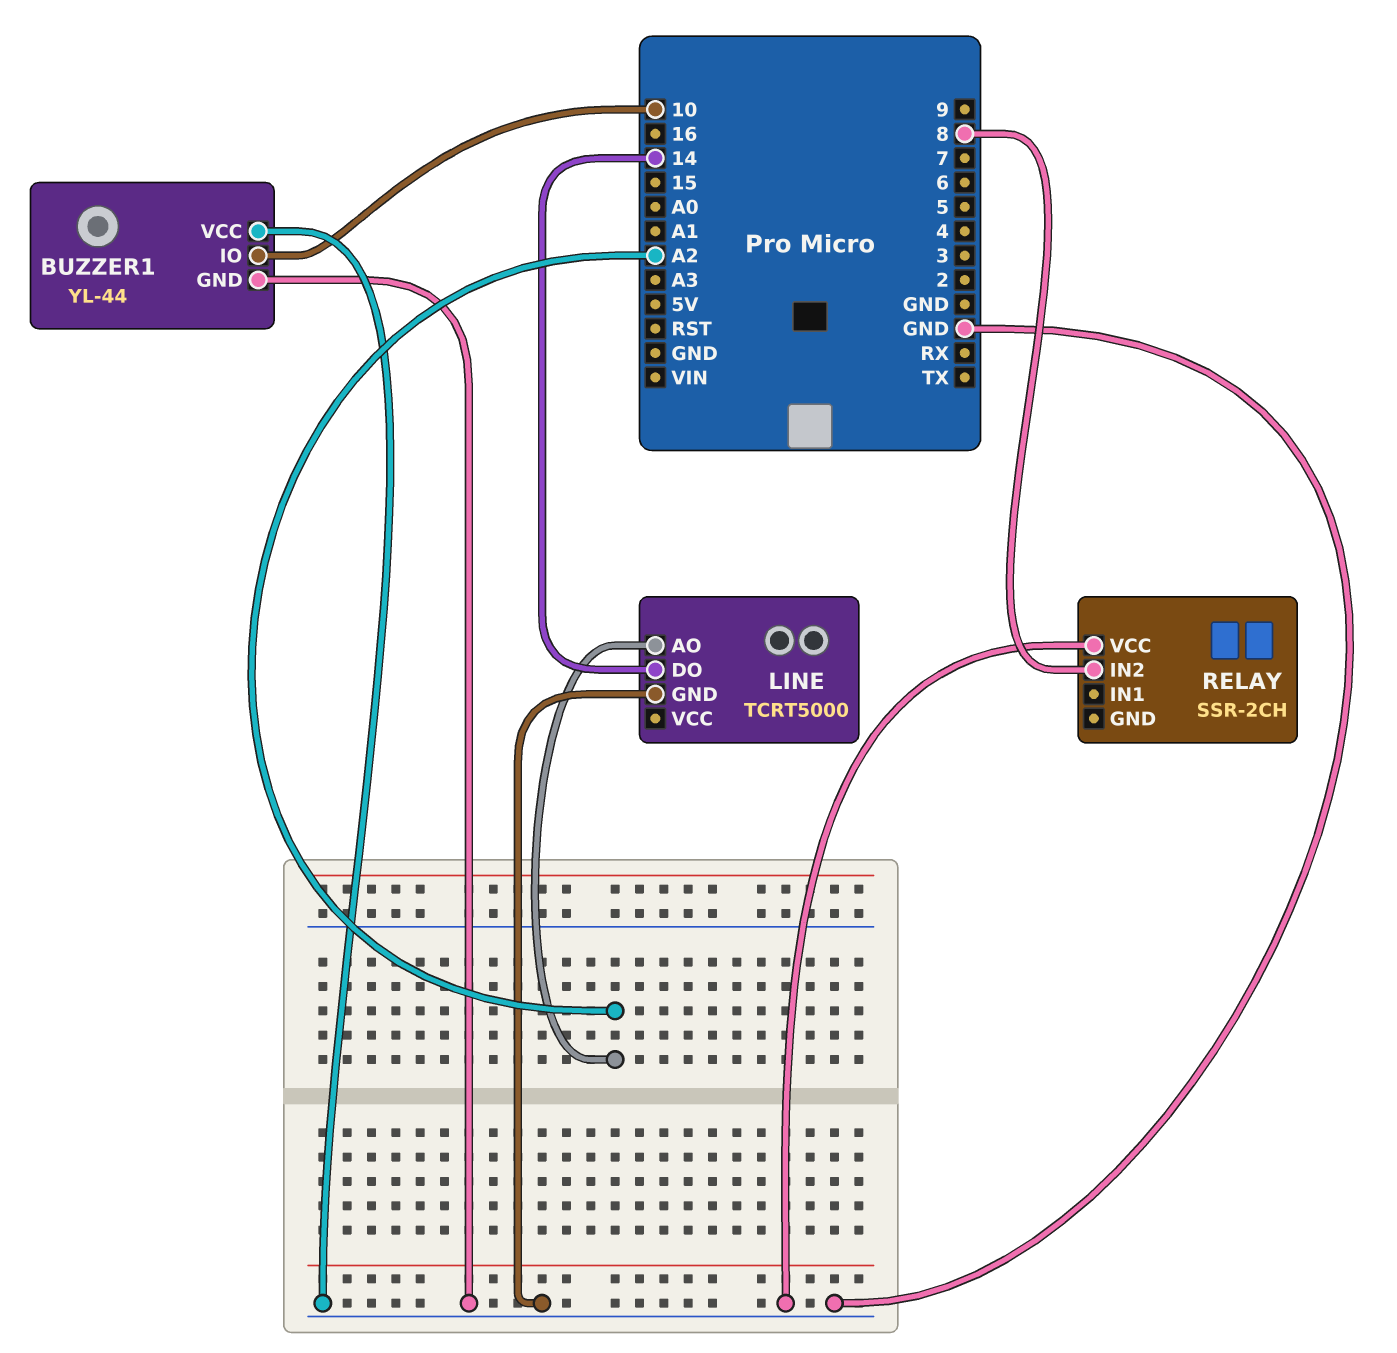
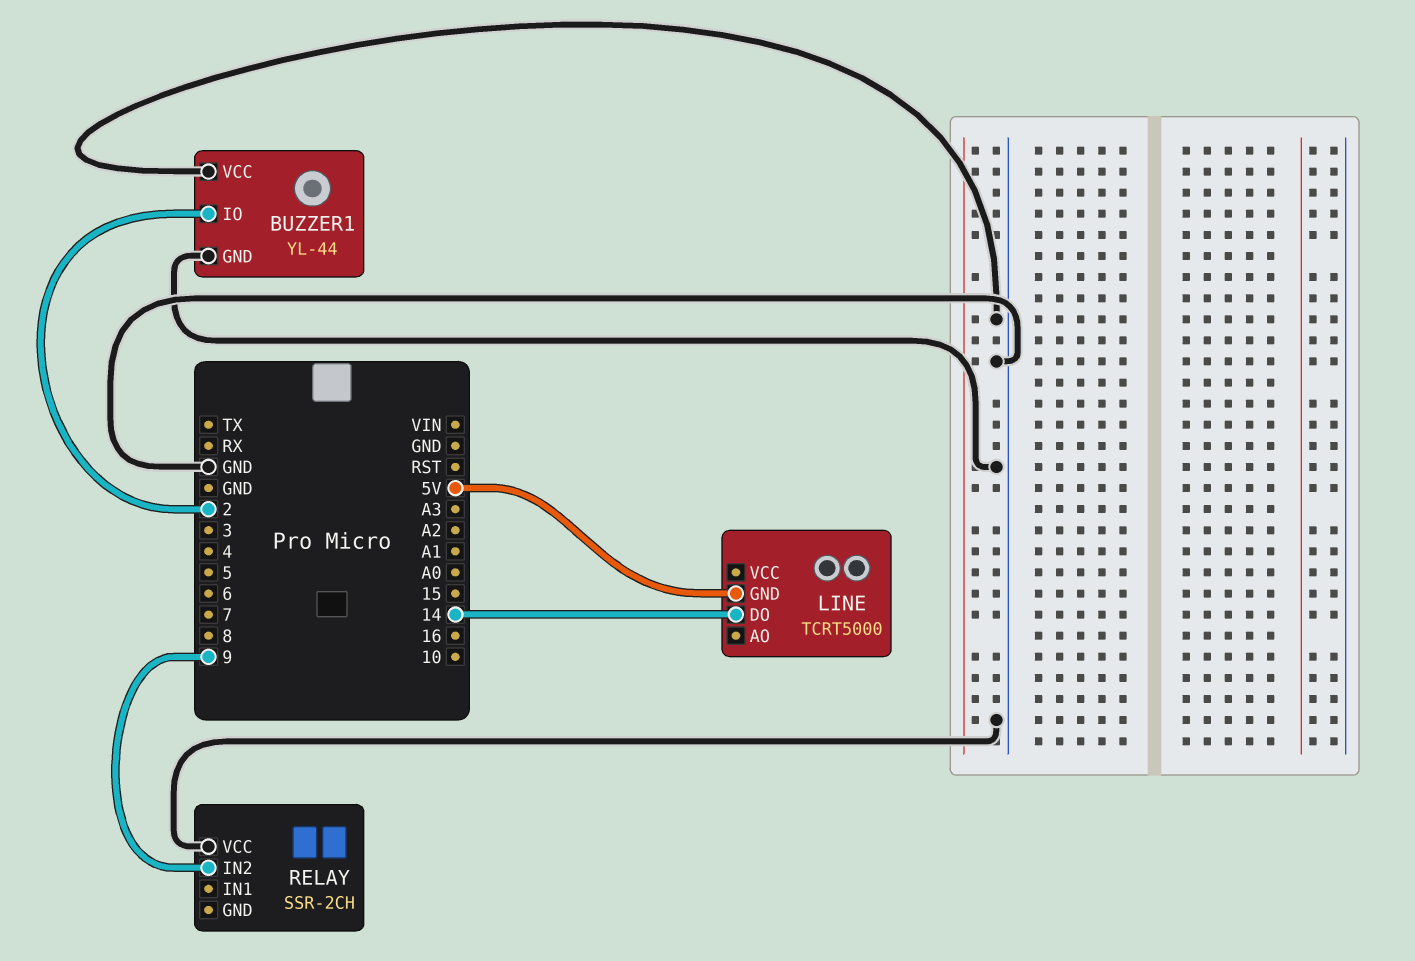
BUZZER1 pin IO: 10 -> 2
LINE pin AO: A2 -> none
LINE pin GND: GND -> 5V
RELAY pin IN2: 8 -> 9

